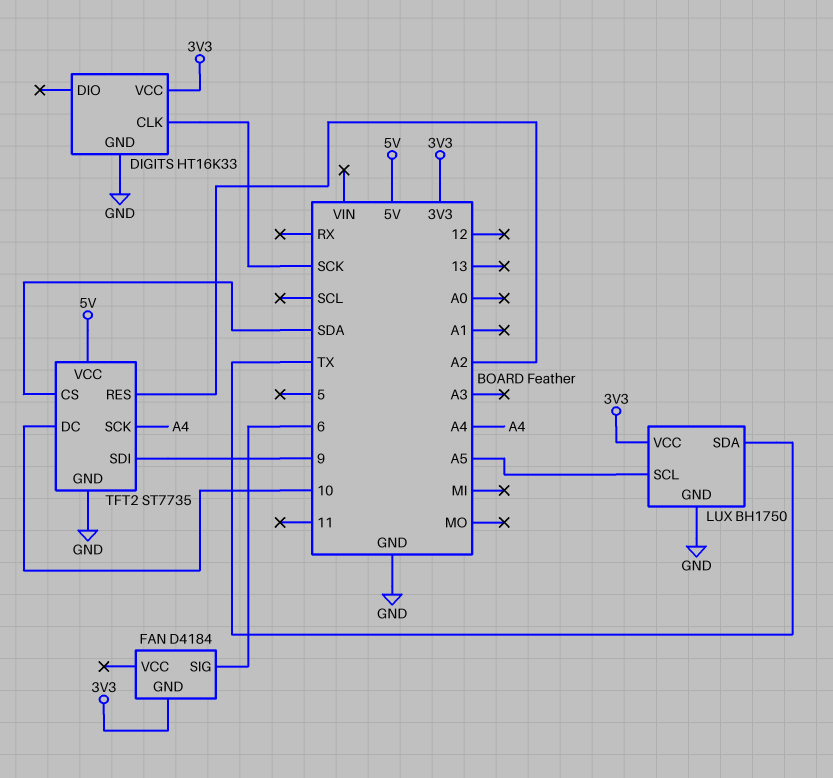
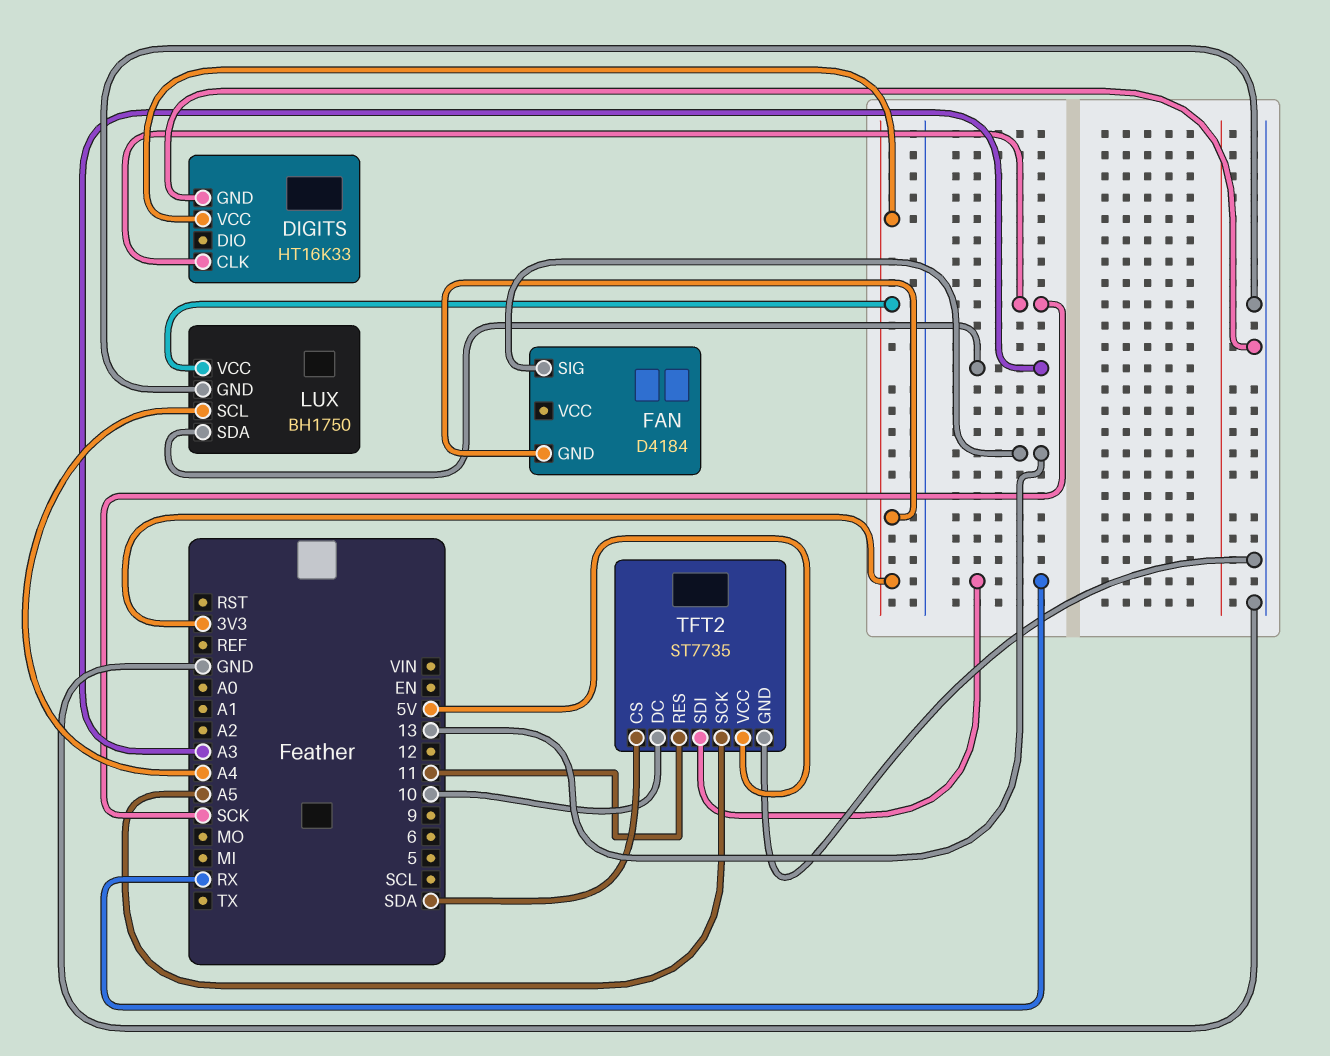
FAN pin SIG: 6 -> 13
LUX pin SCL: A5 -> A4
LUX pin SDA: TX -> A3
TFT2 pin RES: A2 -> 11
TFT2 pin SCK: A4 -> A5
TFT2 pin SDI: 9 -> RX

